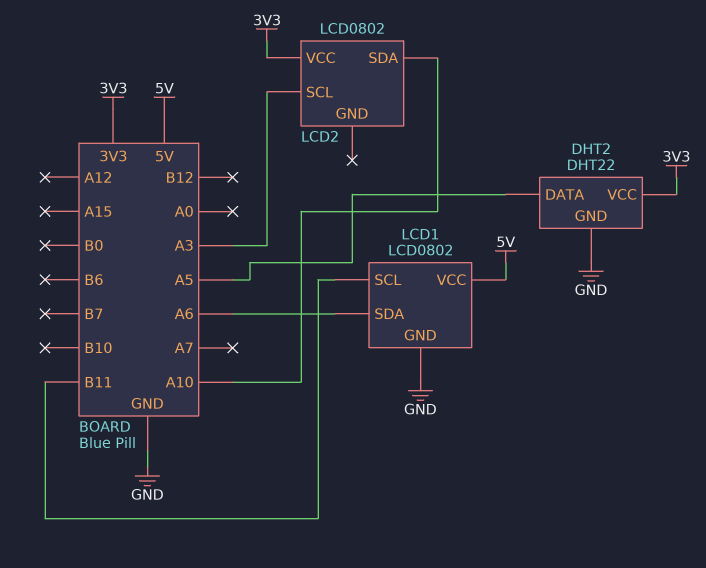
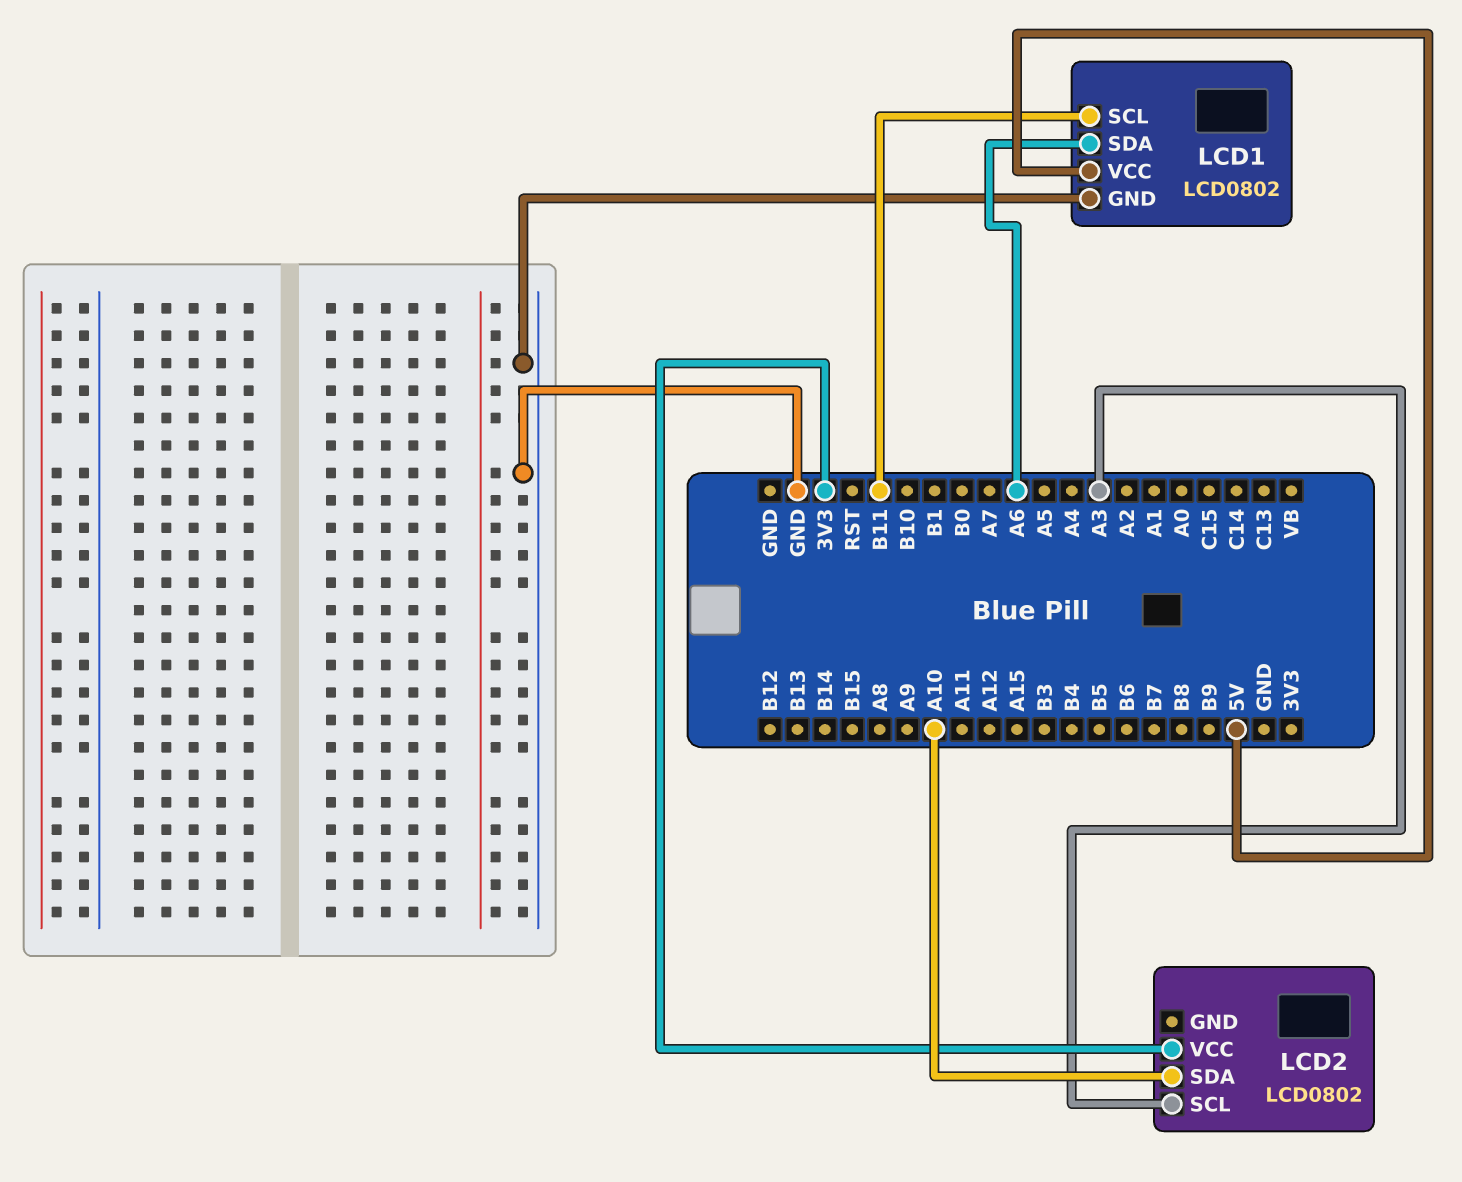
DHT2: DHT22 -> none
DHT2 pin DATA: A5 -> none
DHT2 pin GND: GND -> none
DHT2 pin VCC: 3V3 -> none

